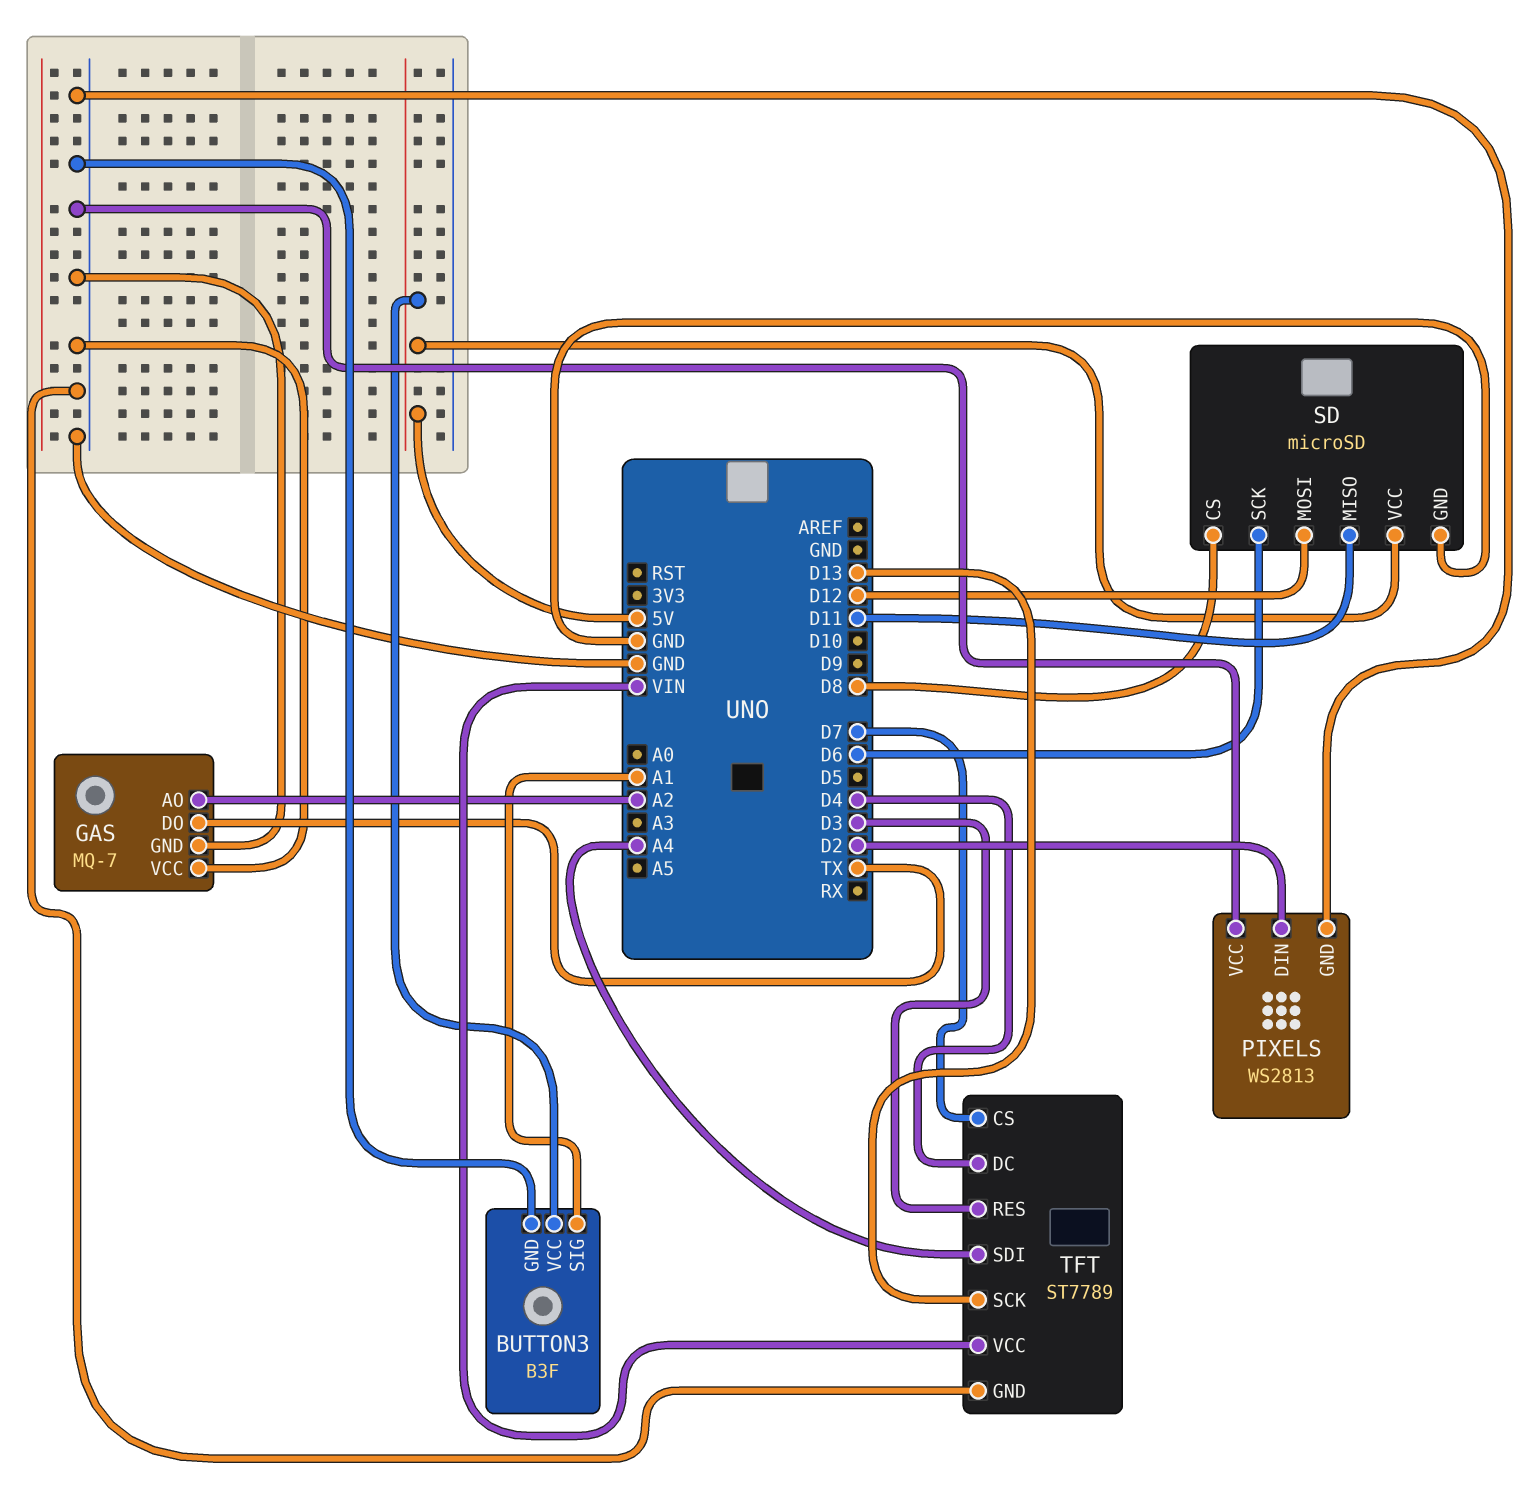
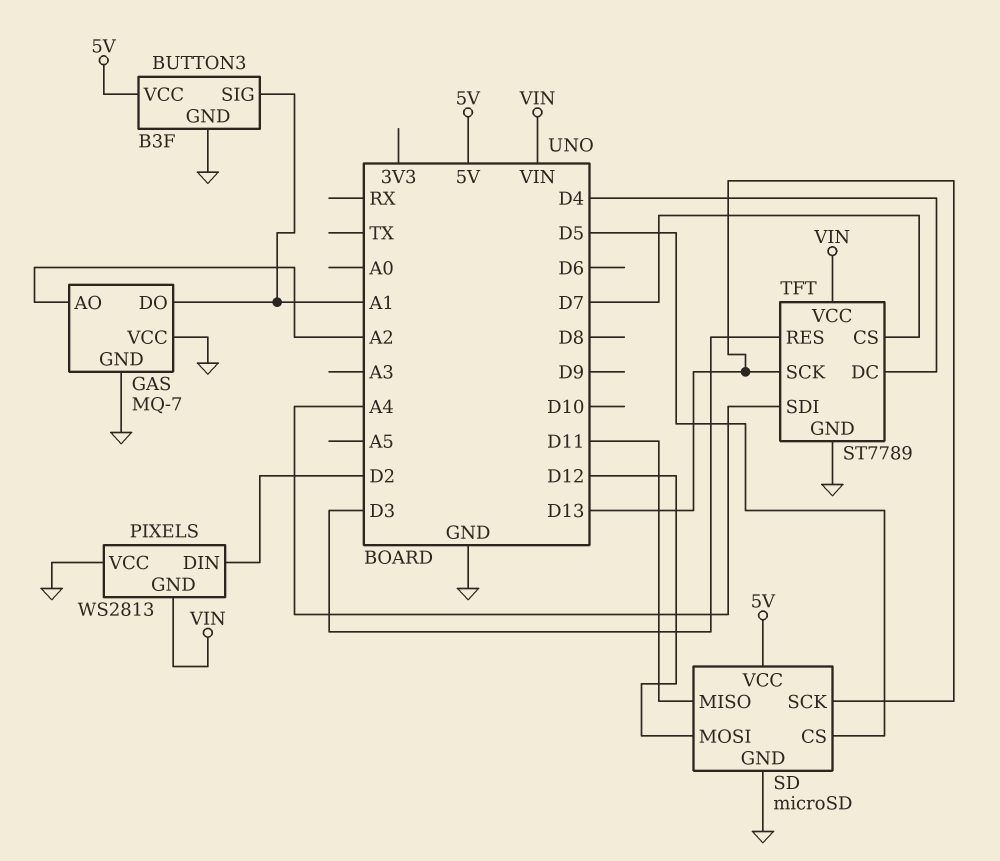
GAS pin DO: TX -> A1
PIXELS pin GND: GND -> VIN
SD pin CS: D8 -> D5
SD pin SCK: D6 -> D13

